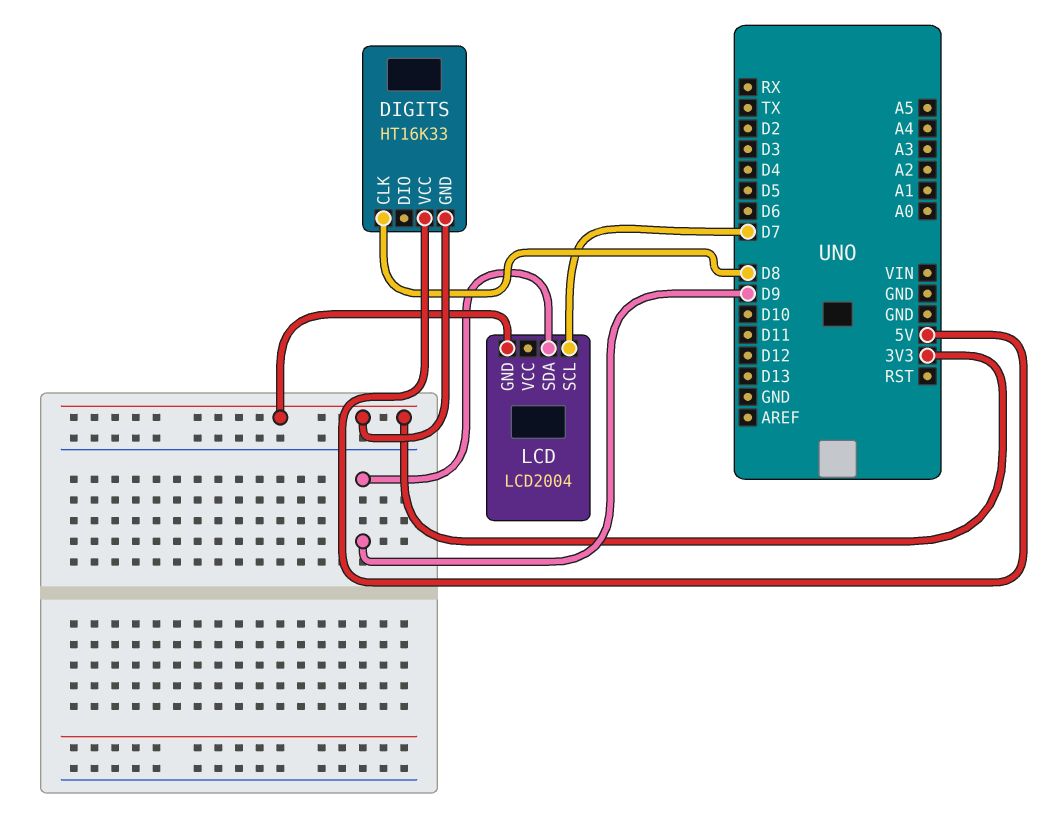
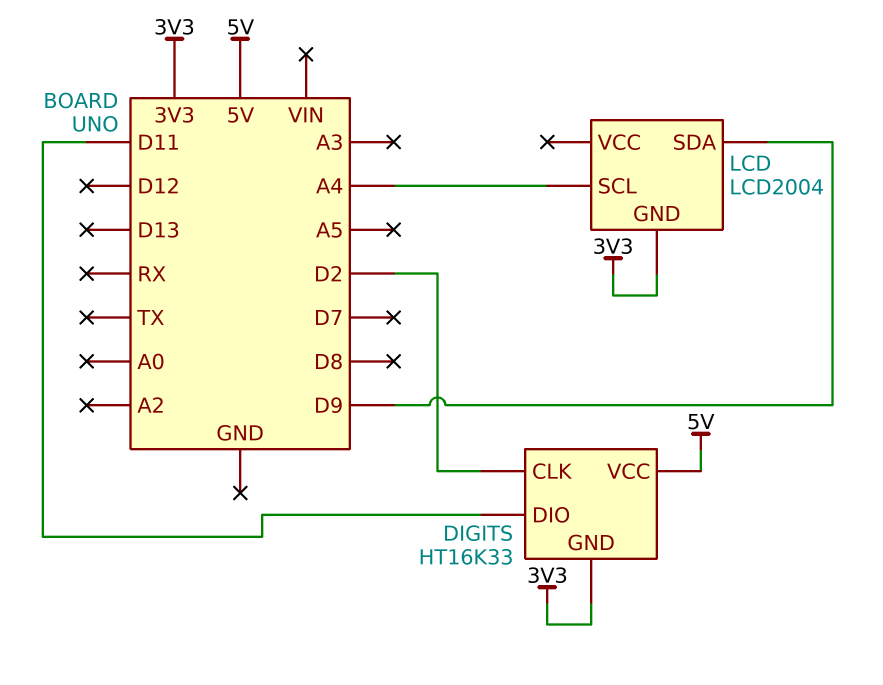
DIGITS pin CLK: D8 -> D2
DIGITS pin DIO: none -> D11
LCD pin SCL: D7 -> A4

